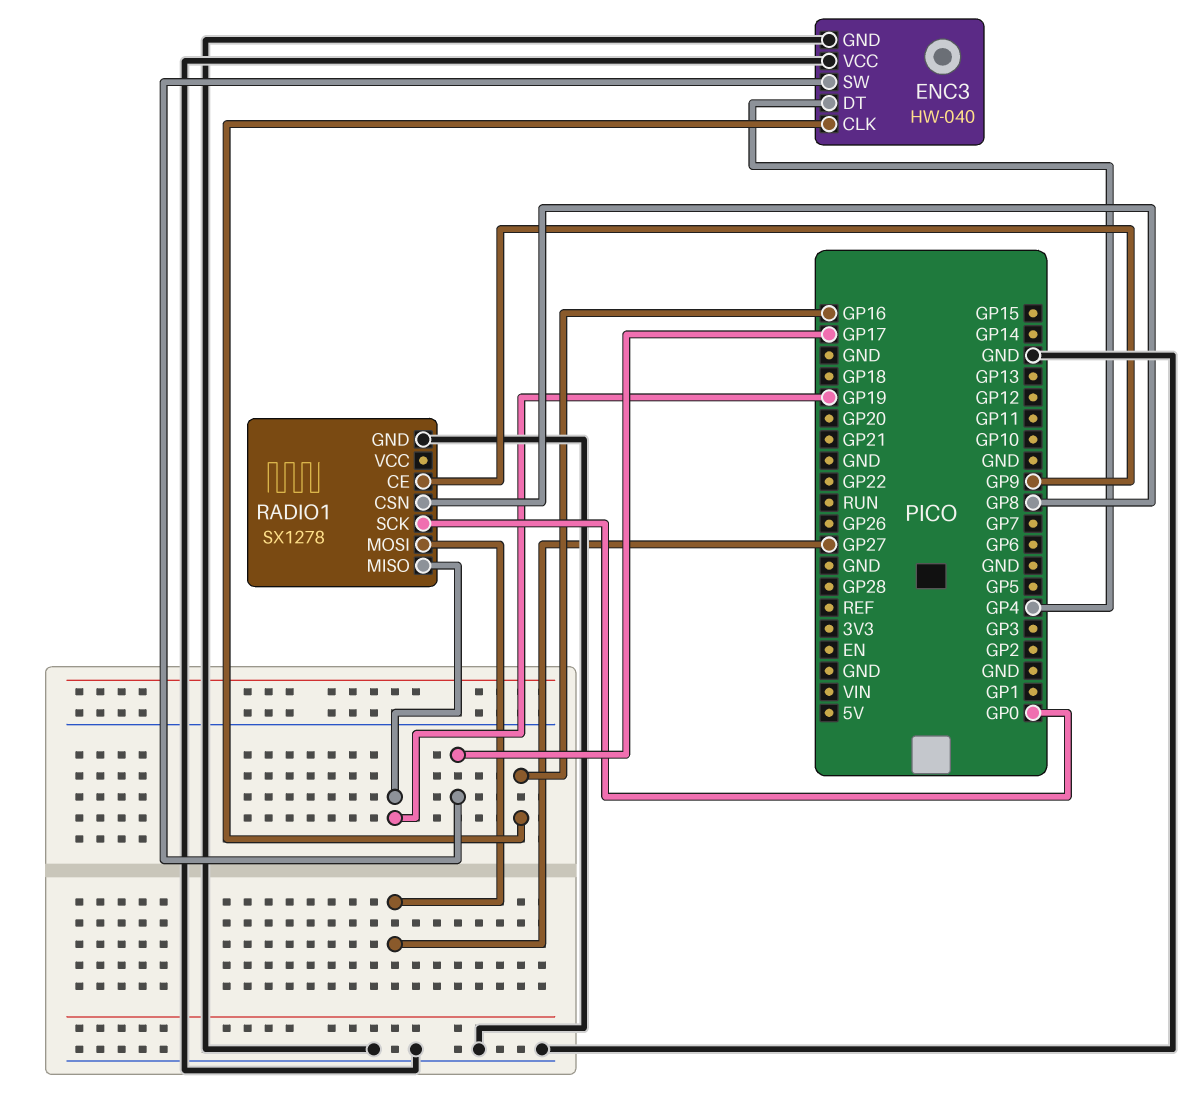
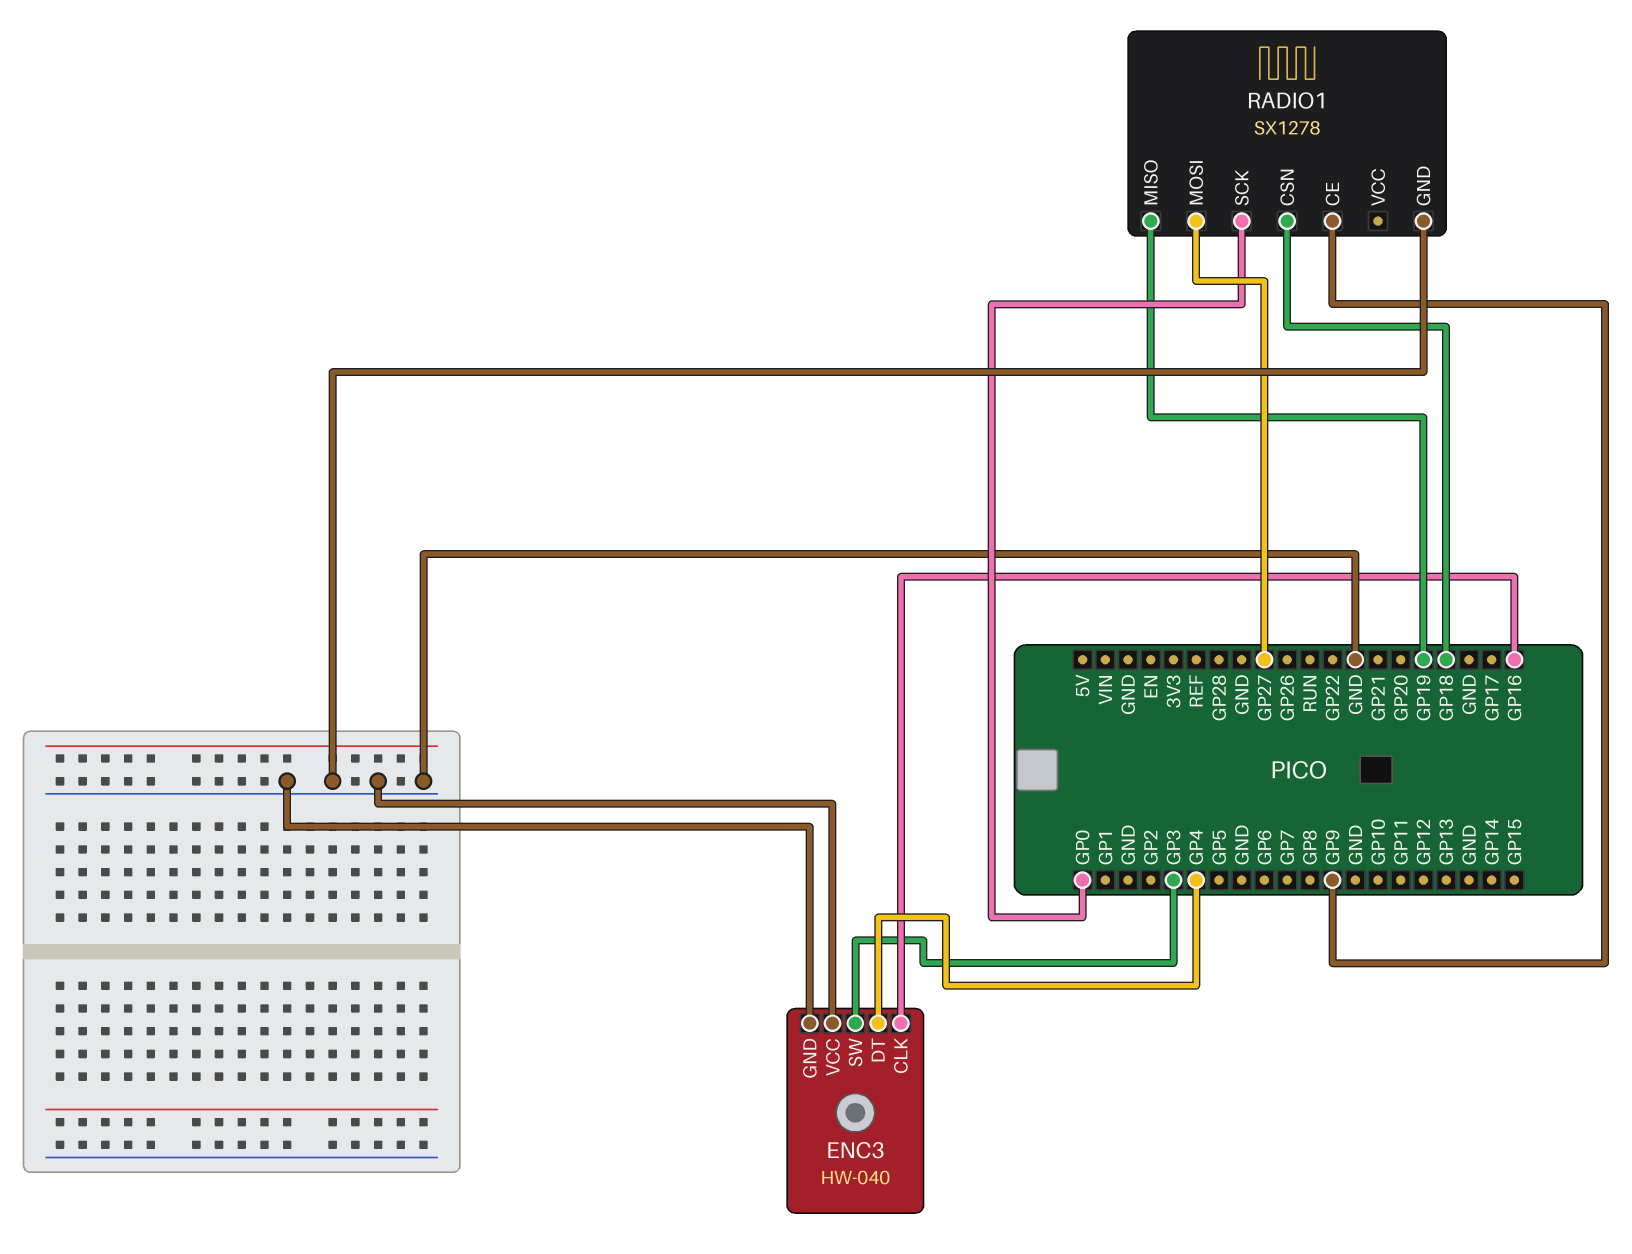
ENC3 pin SW: GP17 -> GP3
RADIO1 pin CSN: GP8 -> GP18

